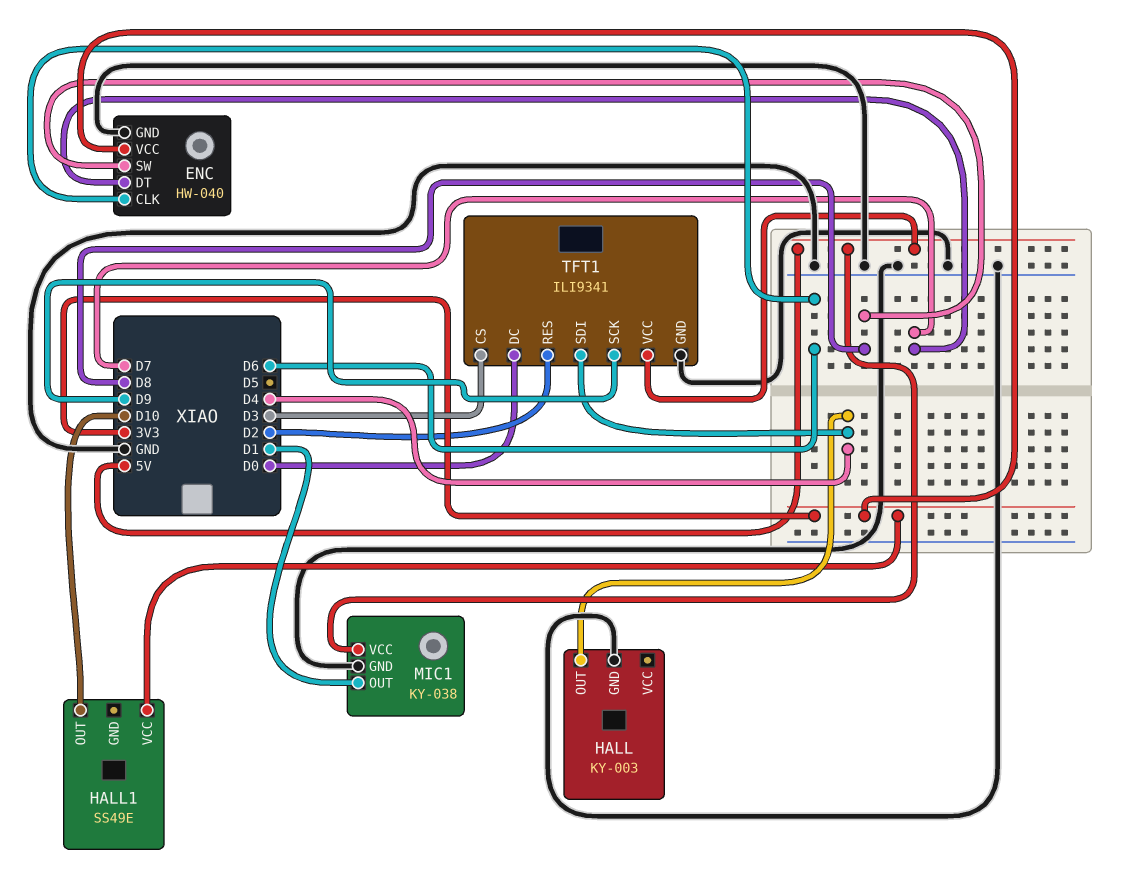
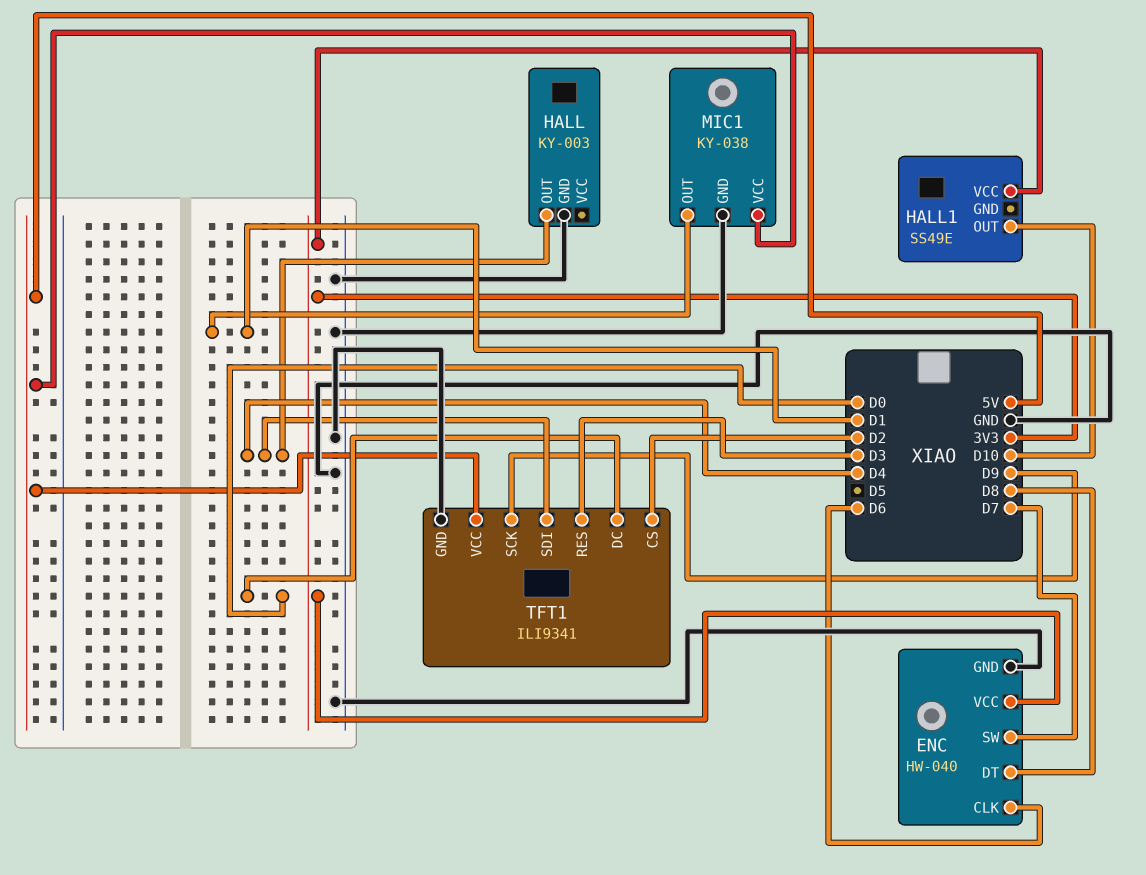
ENC pin DT: D7 -> D8
ENC pin SW: D8 -> D7
TFT1 pin CS: D3 -> D2
TFT1 pin RES: D2 -> D3

